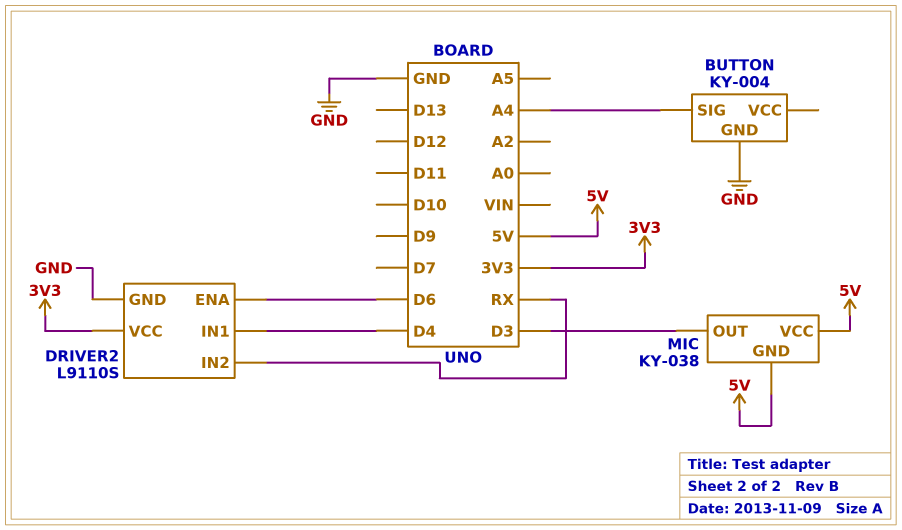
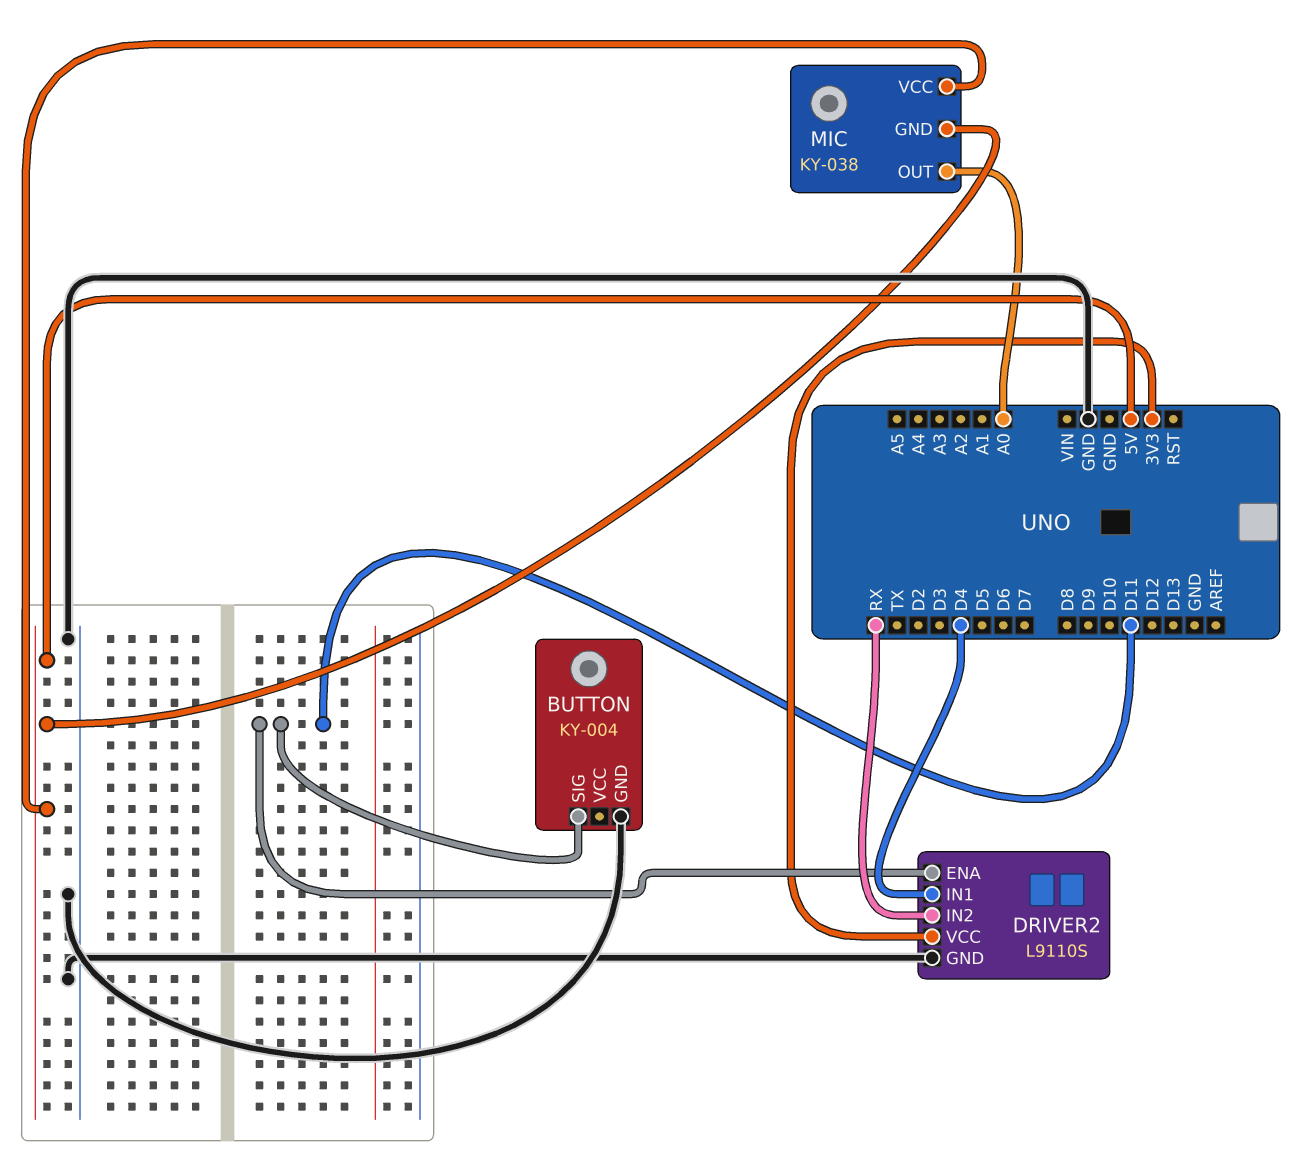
BUTTON pin SIG: A4 -> D11
DRIVER2 pin ENA: D6 -> D11
MIC pin OUT: D3 -> A0

